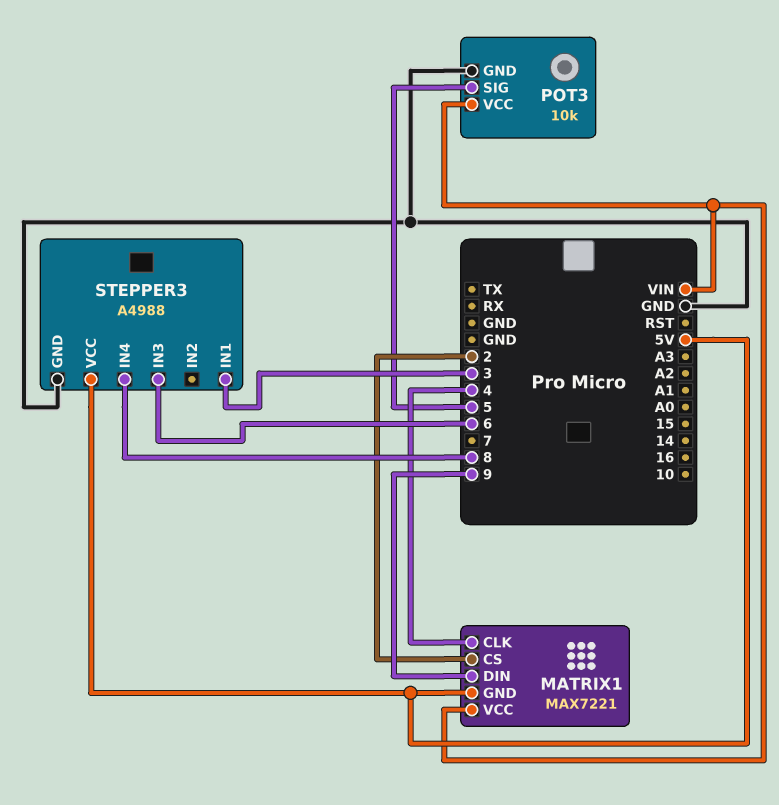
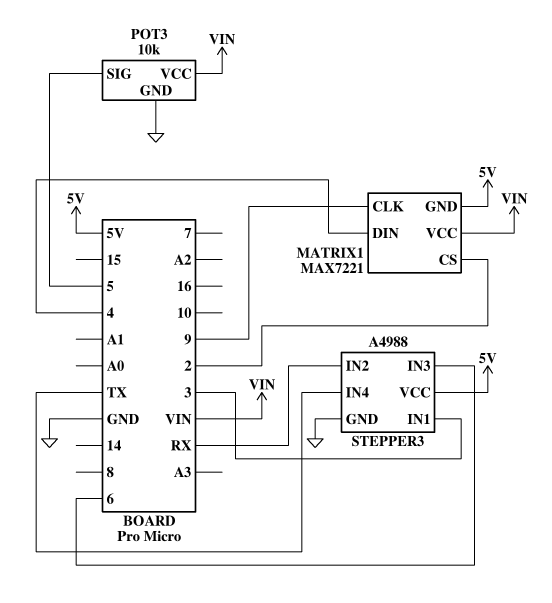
MATRIX1 pin CLK: 4 -> 9
MATRIX1 pin DIN: 9 -> 4
STEPPER3 pin IN2: none -> RX
STEPPER3 pin IN4: 8 -> TX

